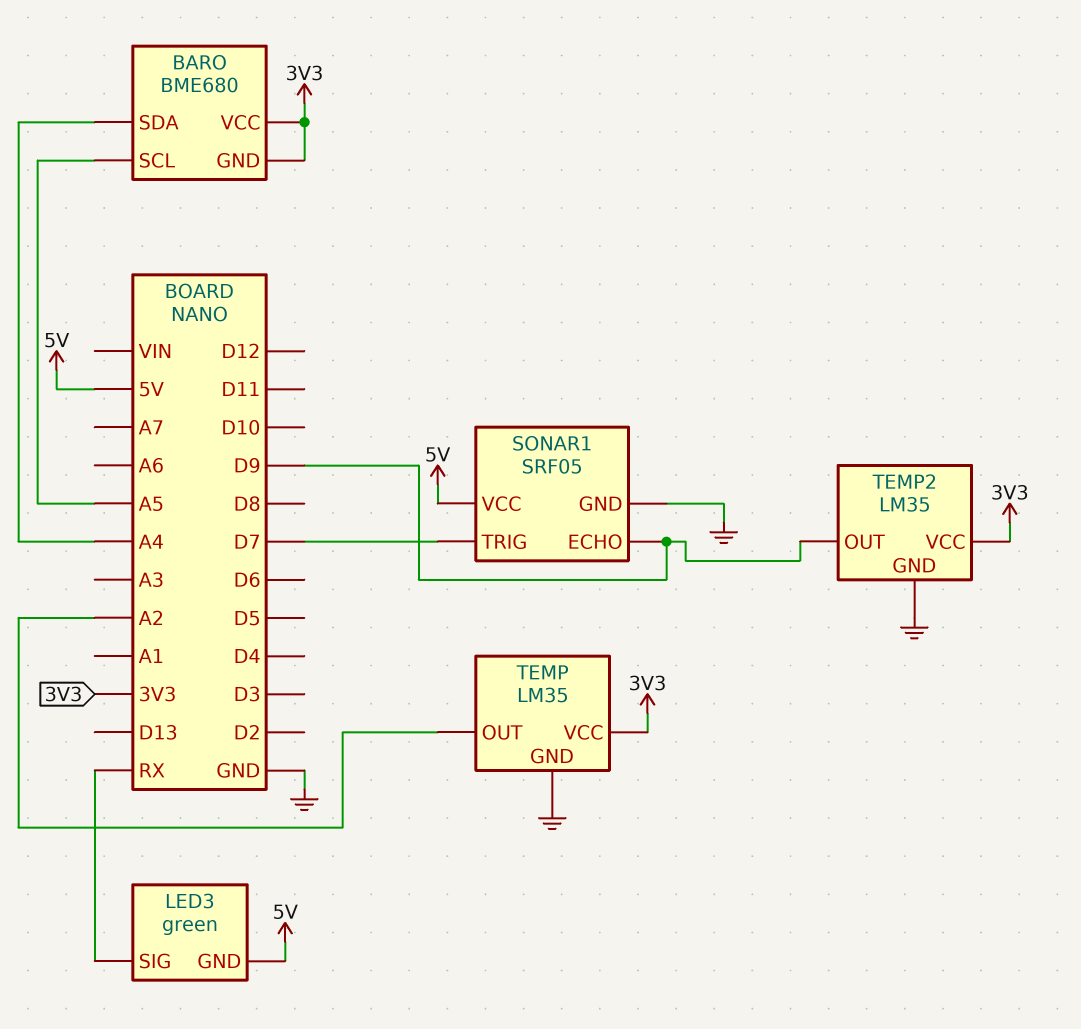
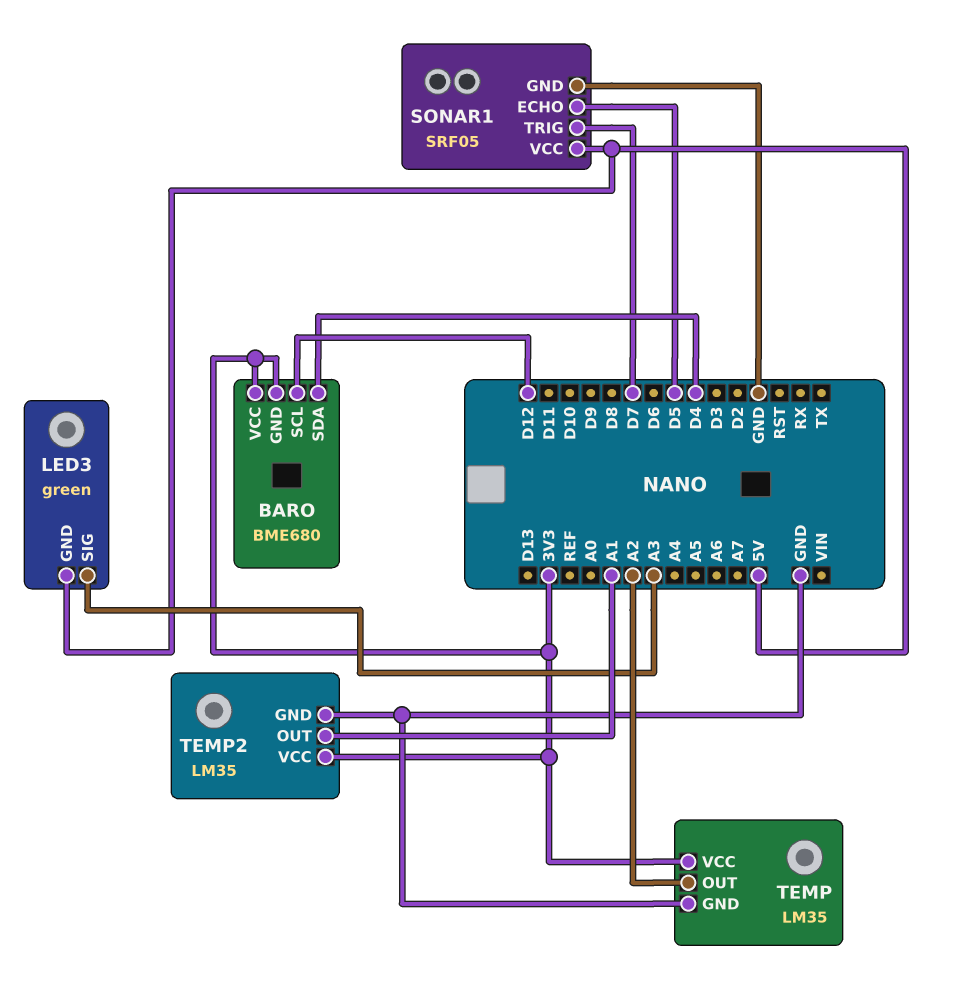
BARO pin SCL: A5 -> D12
BARO pin SDA: A4 -> D4
LED3 pin SIG: RX -> A3
SONAR1 pin ECHO: D9 -> D5
TEMP2 pin OUT: D9 -> A1

